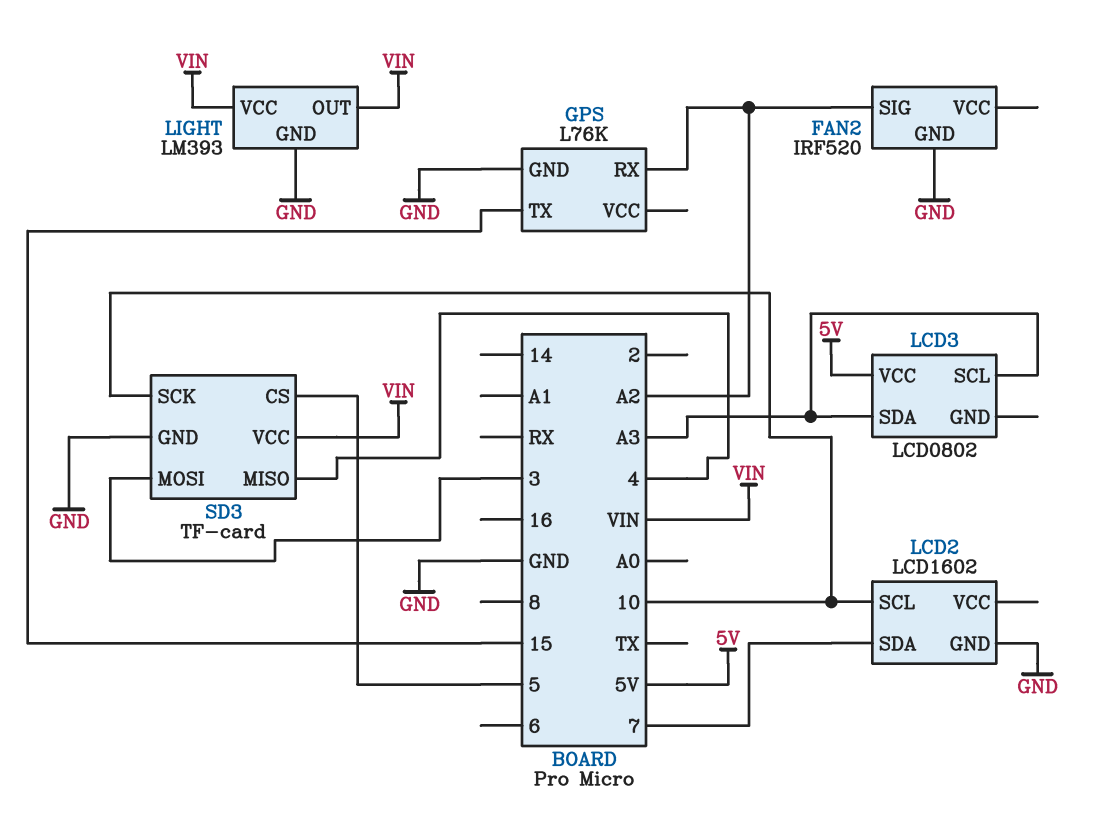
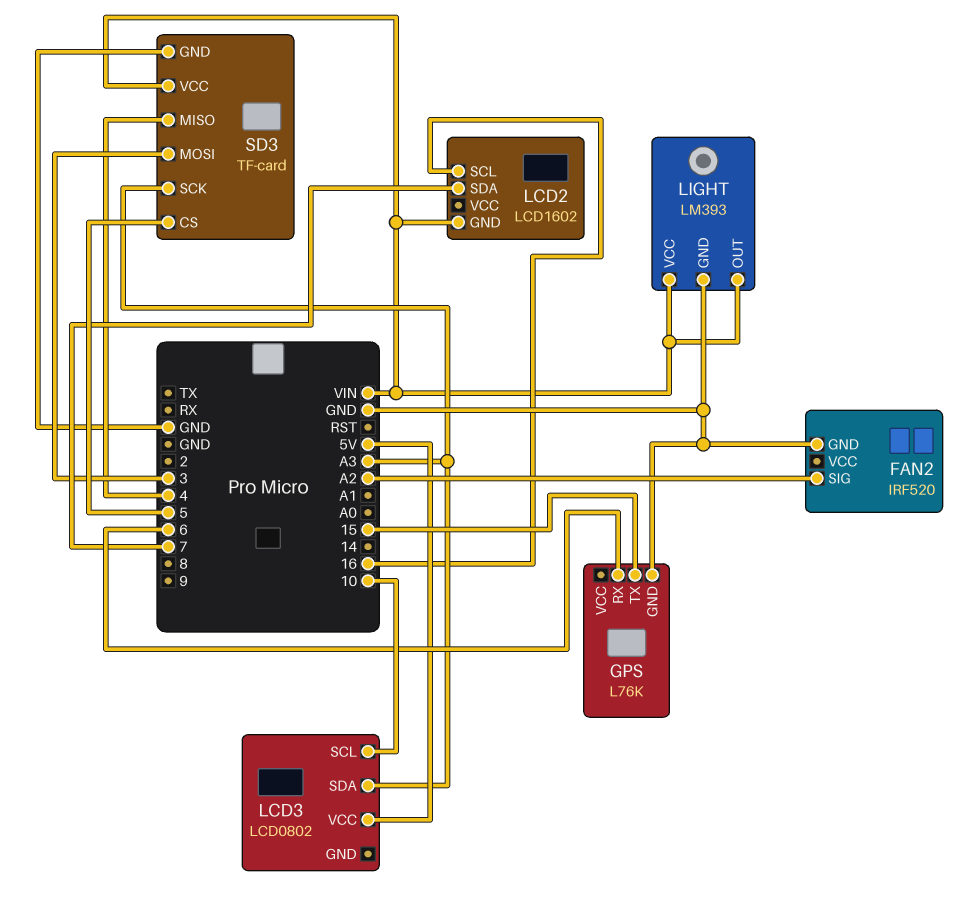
GPS pin RX: A2 -> 6
LCD2 pin GND: GND -> VIN
LCD2 pin SCL: 10 -> 16
LCD3 pin SCL: A3 -> 10
SD3 pin SCK: 10 -> A3

